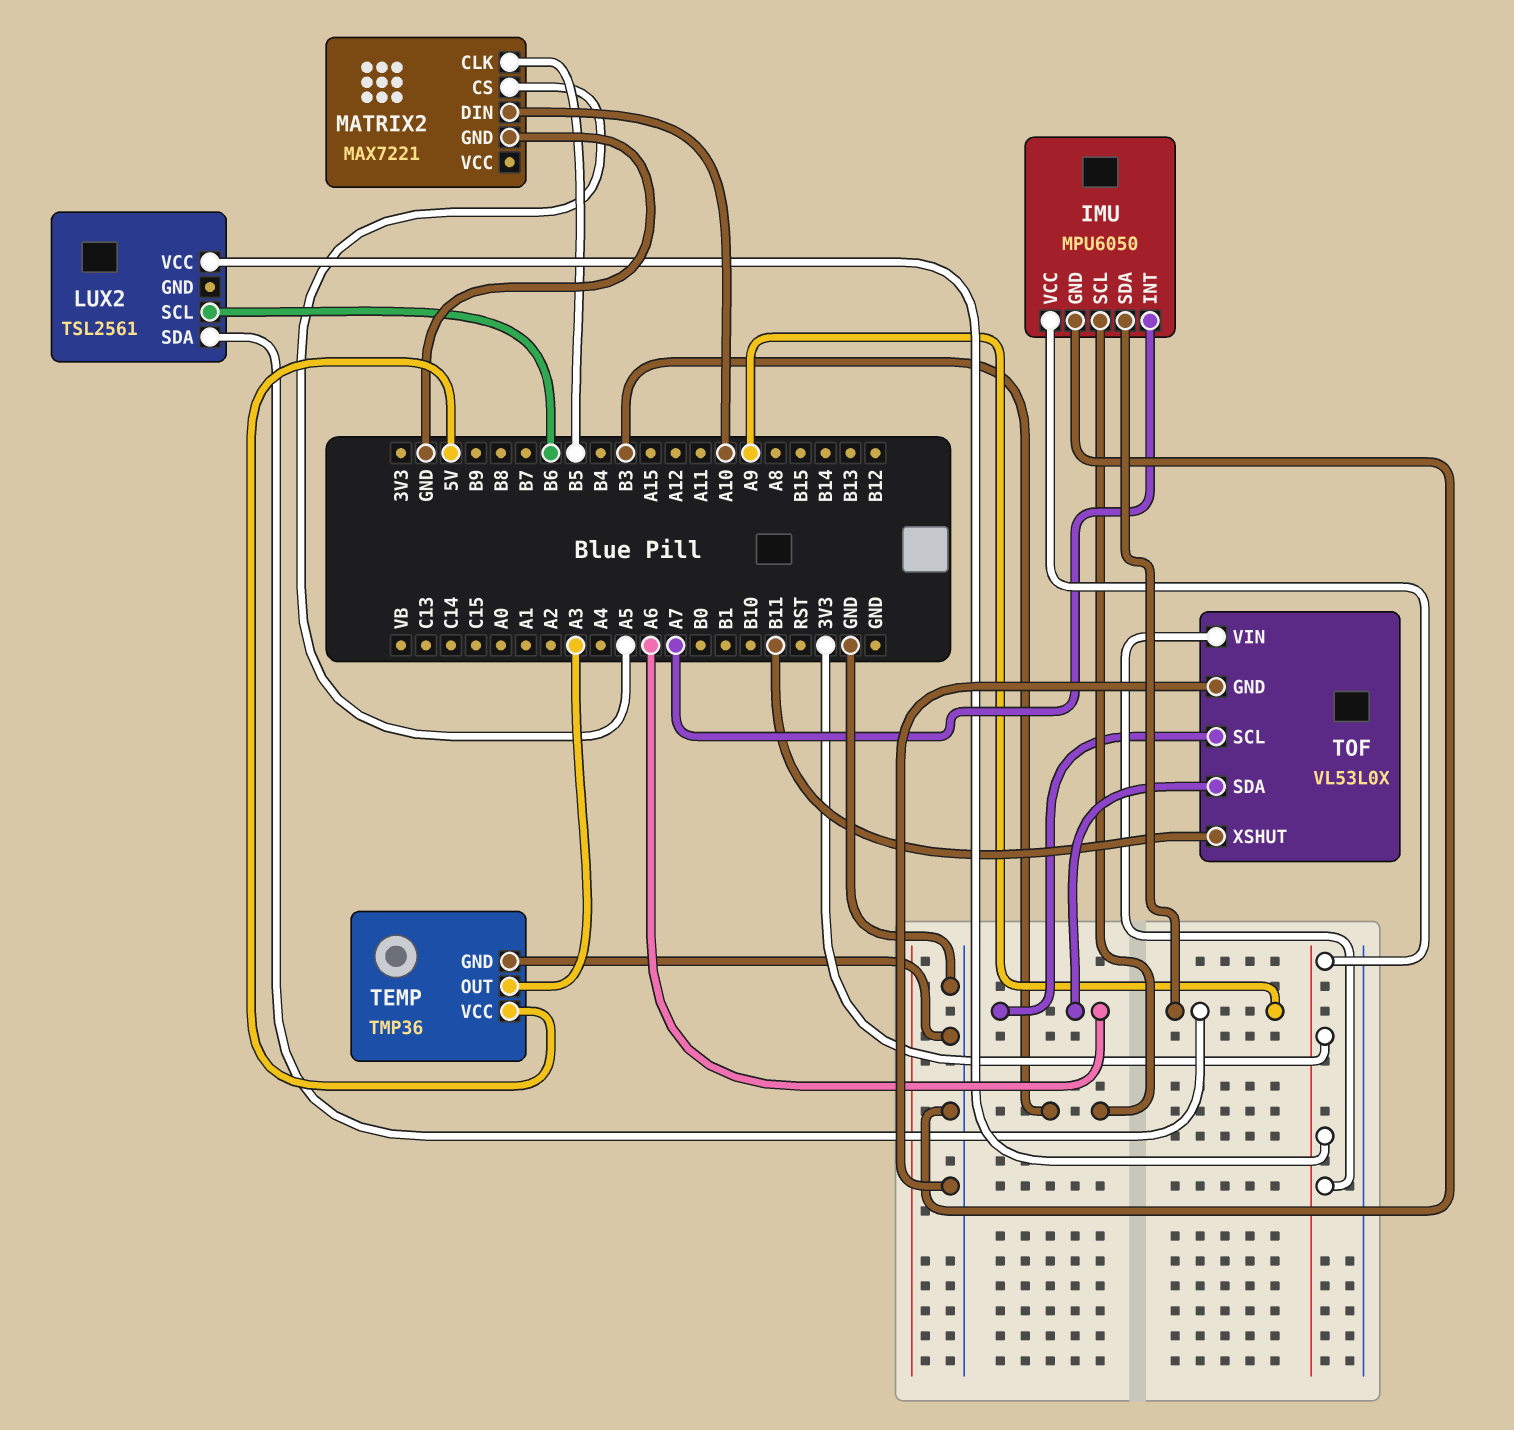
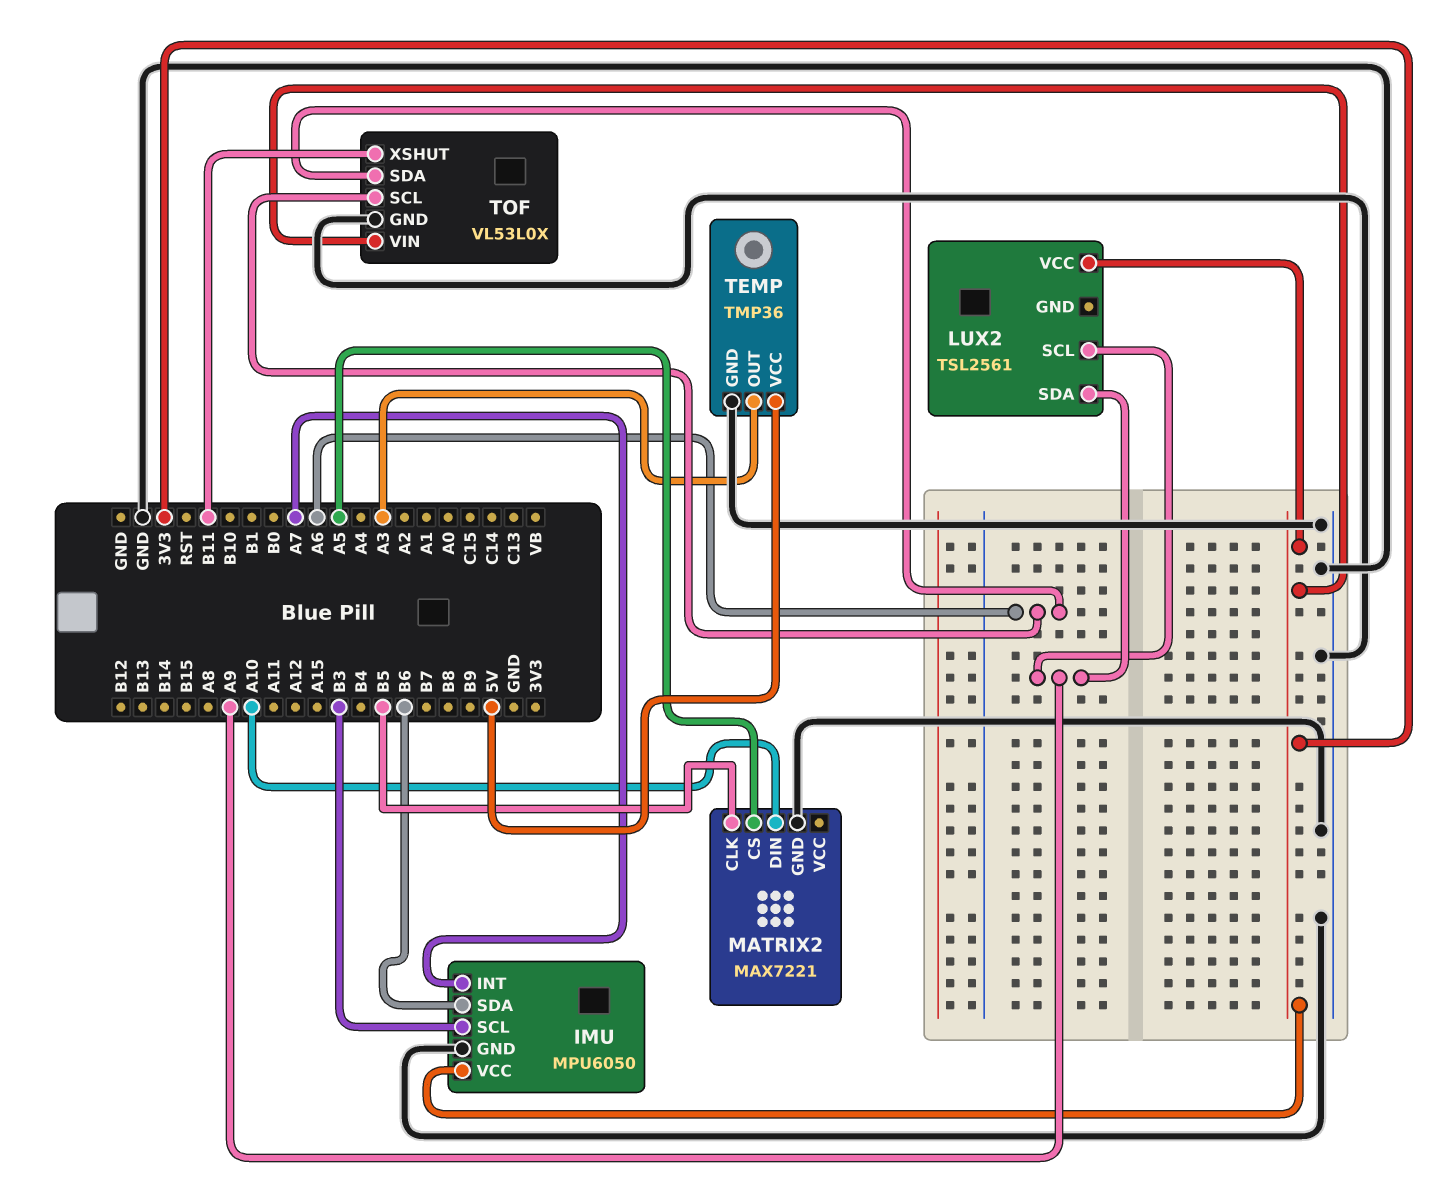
IMU pin SDA: A9 -> B6
LUX2 pin SCL: B6 -> A9

